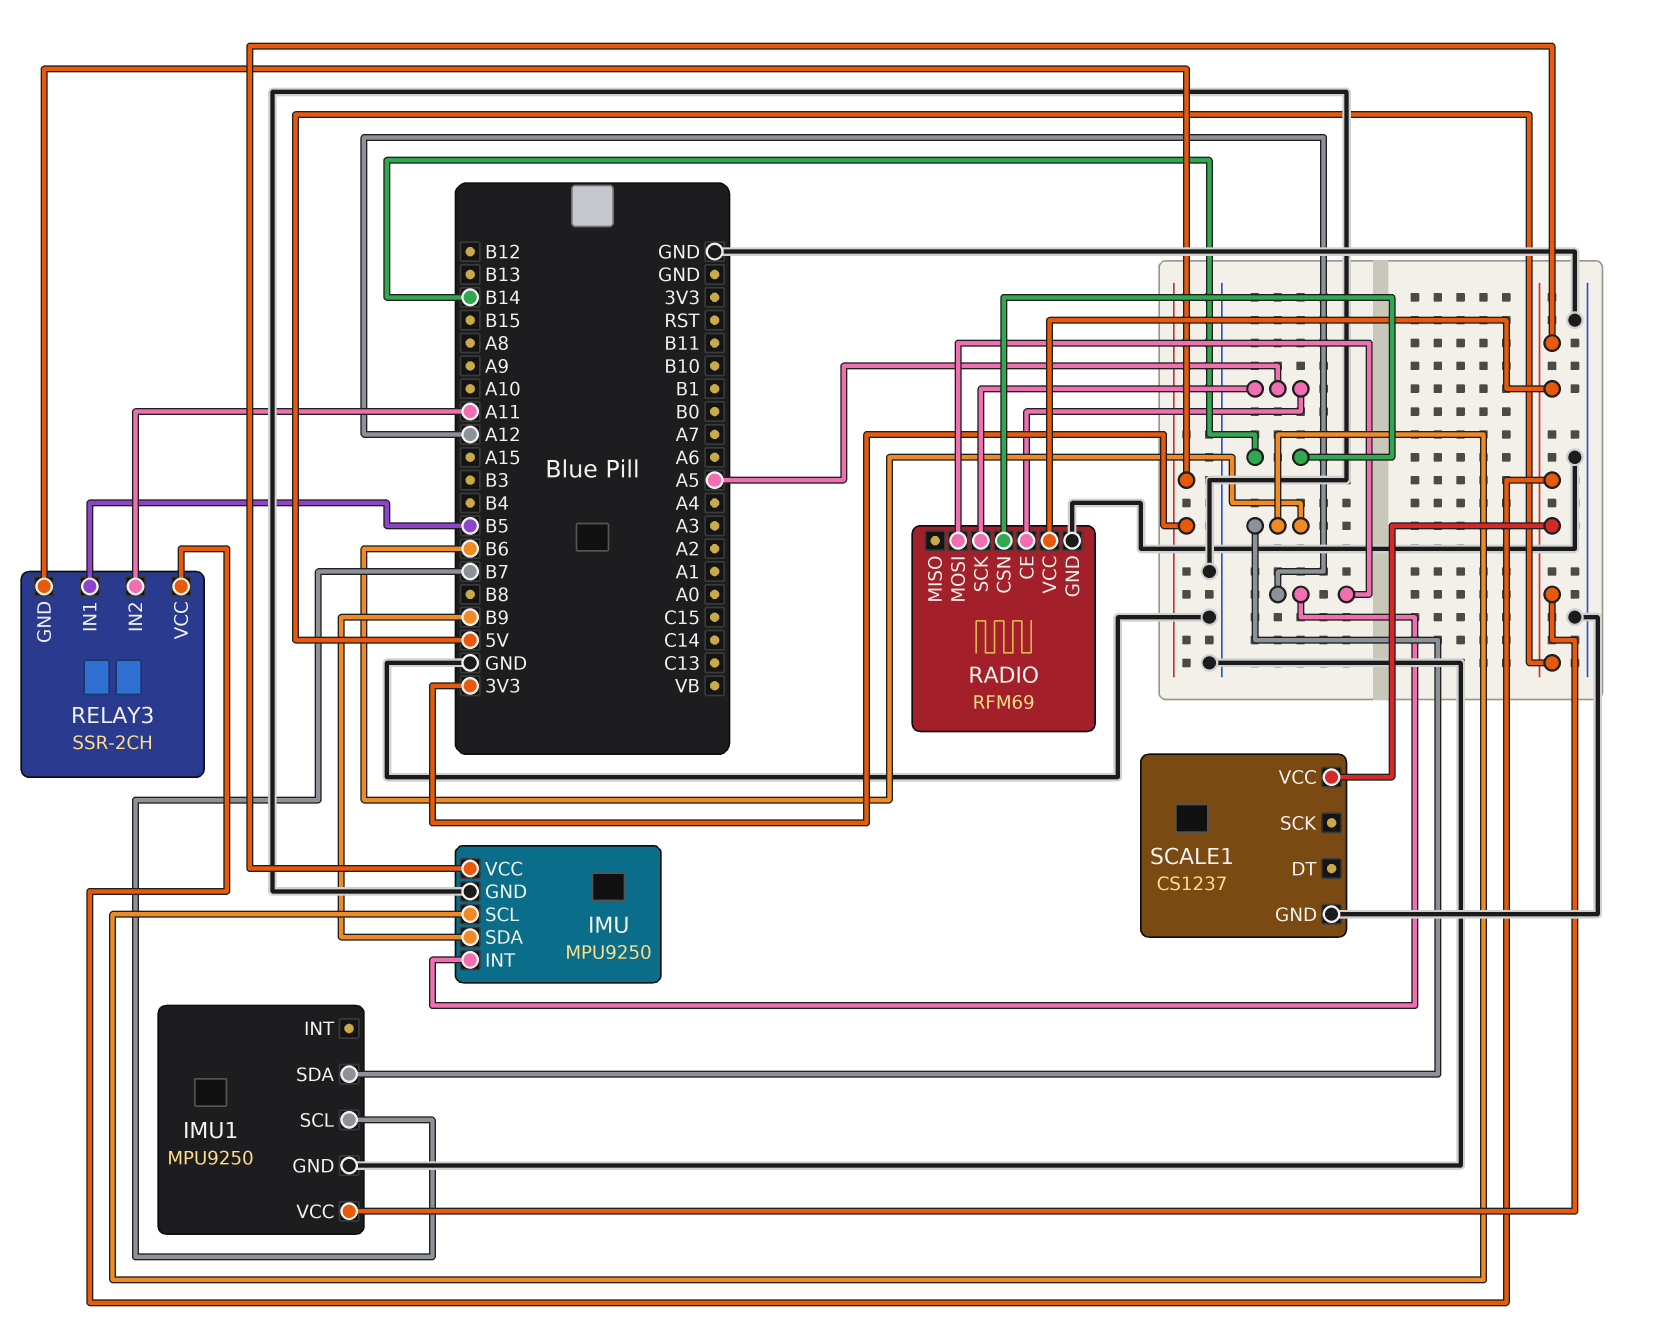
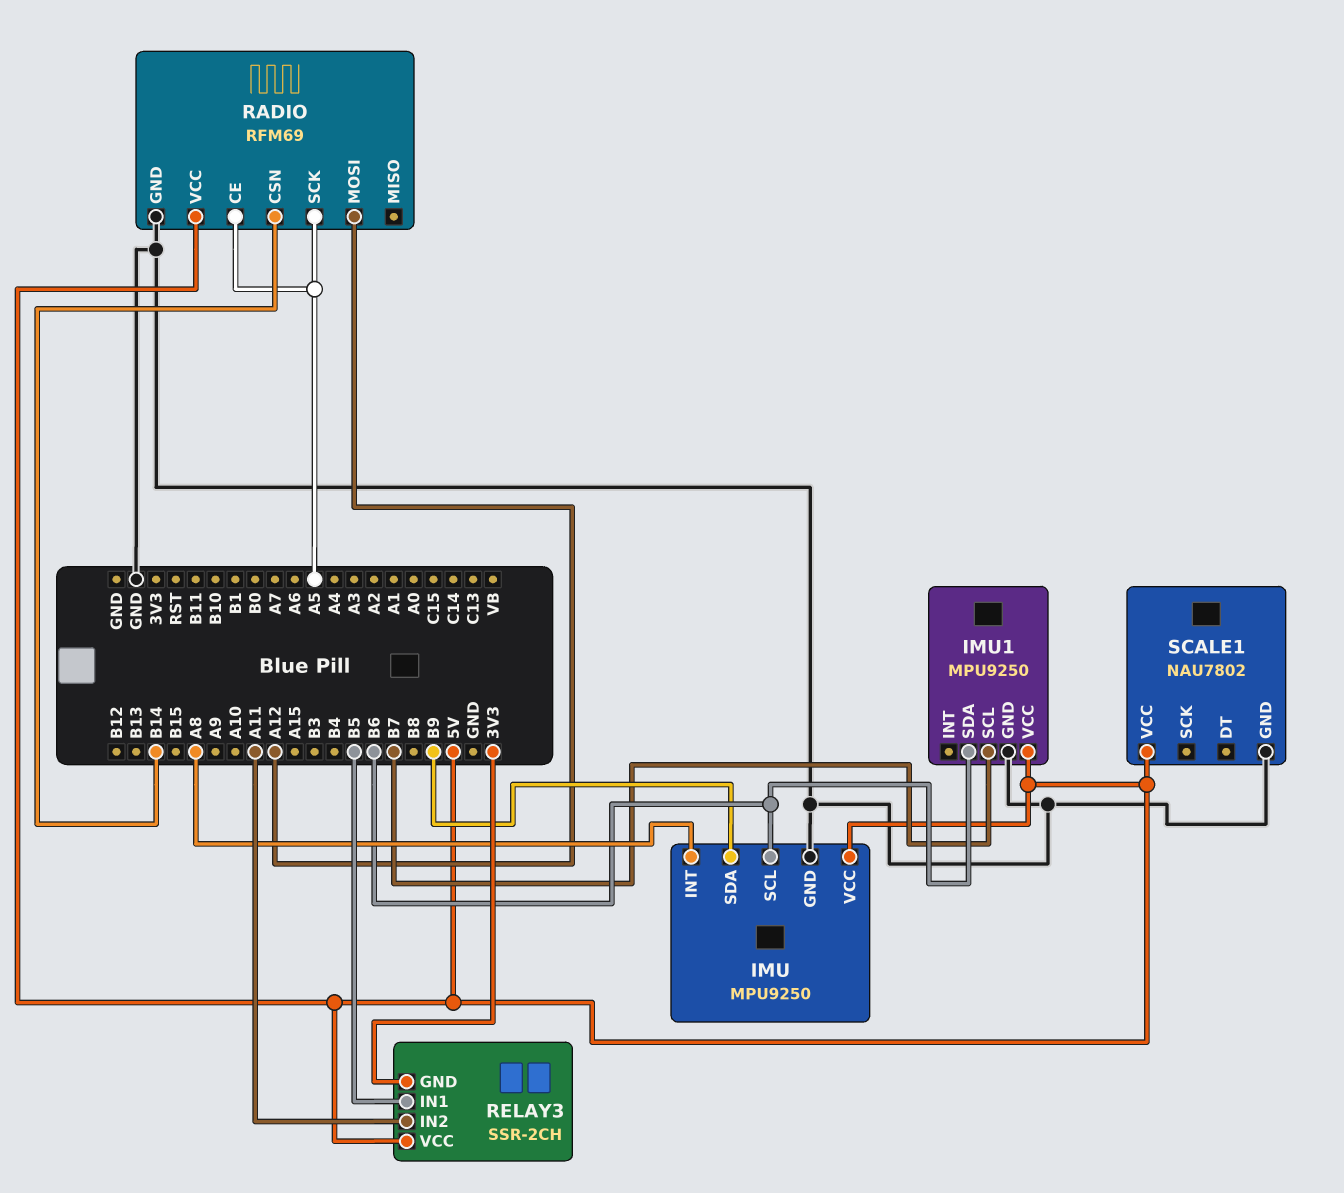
IMU pin INT: A12 -> A8
SCALE1: CS1237 -> NAU7802

